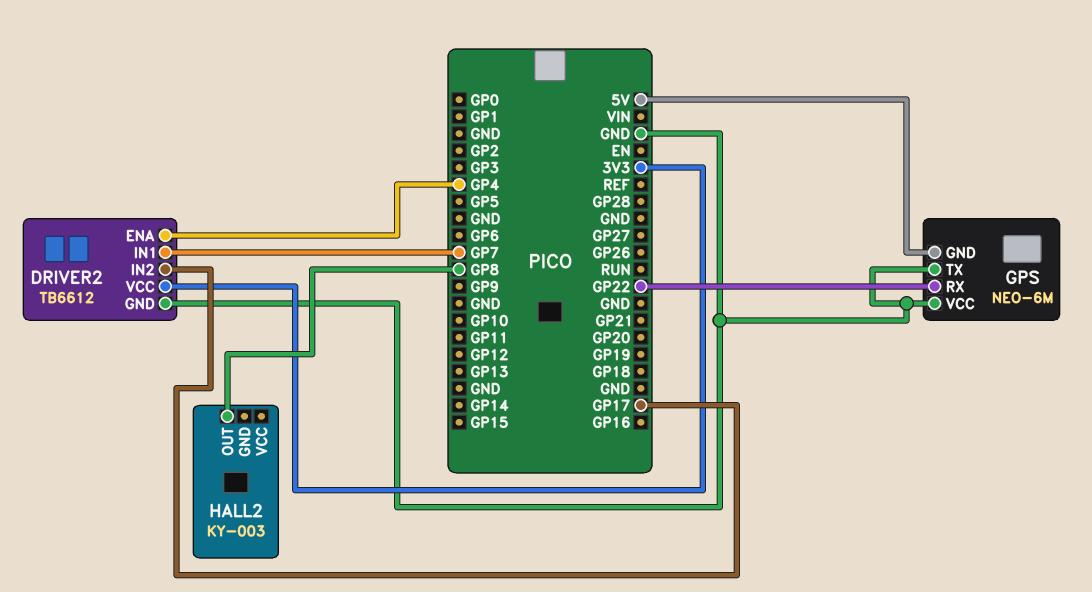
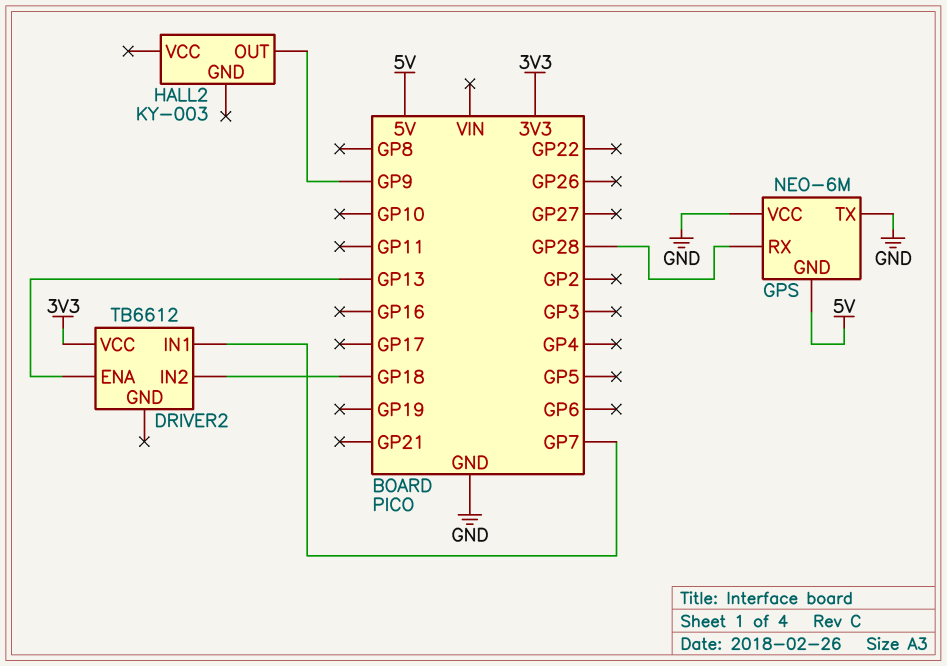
DRIVER2 pin ENA: GP4 -> GP13
DRIVER2 pin GND: GND -> none
DRIVER2 pin IN2: GP17 -> GP18
GPS pin RX: GP22 -> GP28
HALL2 pin OUT: GP8 -> GP9

